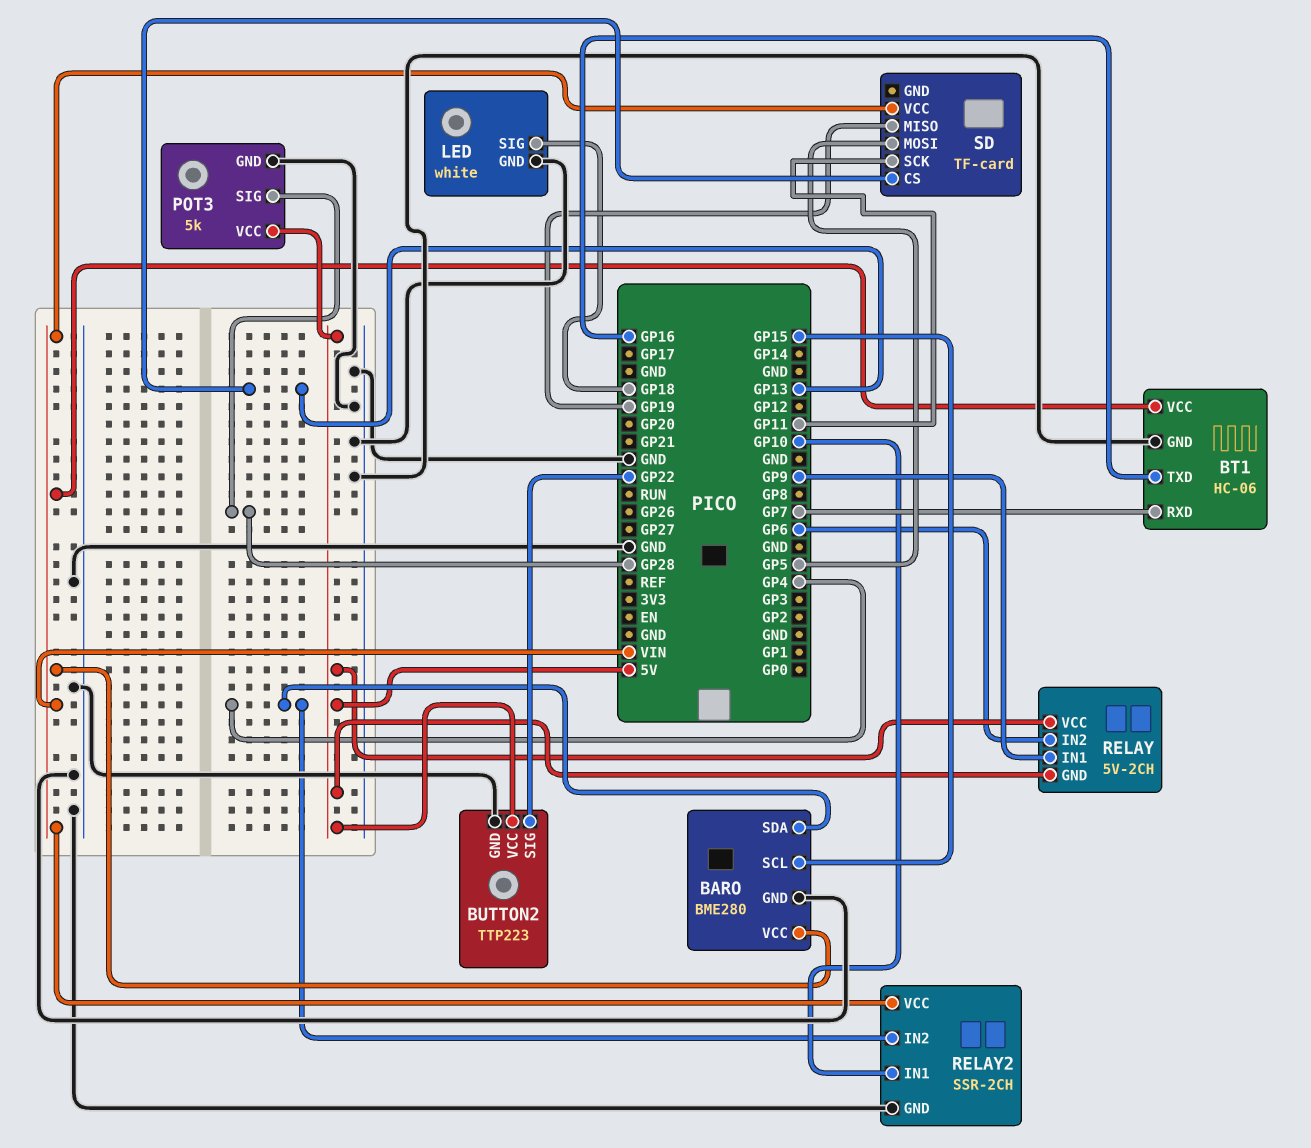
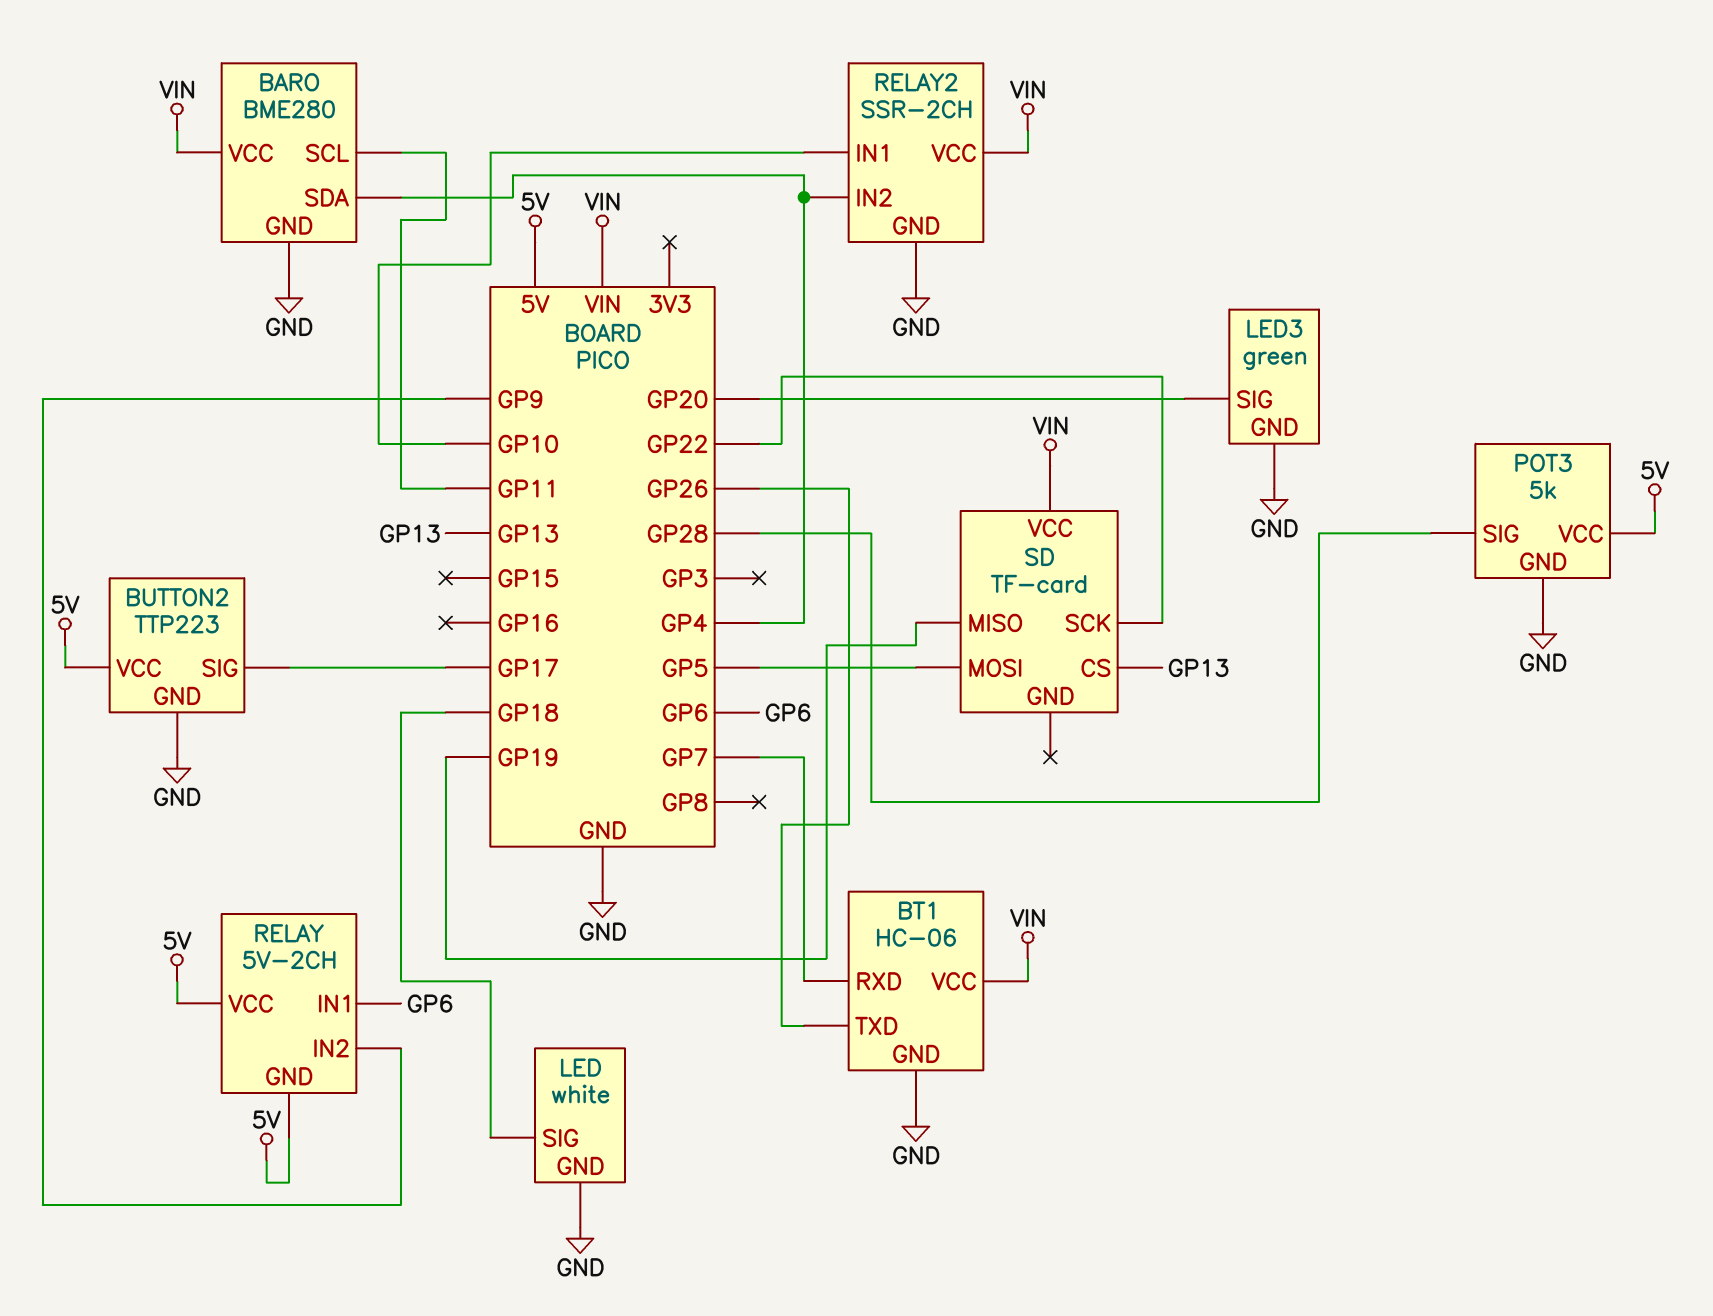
BARO pin SCL: GP15 -> GP11
BT1 pin TXD: GP16 -> GP26
BUTTON2 pin SIG: GP22 -> GP17
LED3: none -> green
LED3 pin GND: none -> GND
LED3 pin SIG: none -> GP20
RELAY pin IN1: GP9 -> GP6
RELAY pin IN2: GP6 -> GP9
SD pin SCK: GP11 -> GP22

